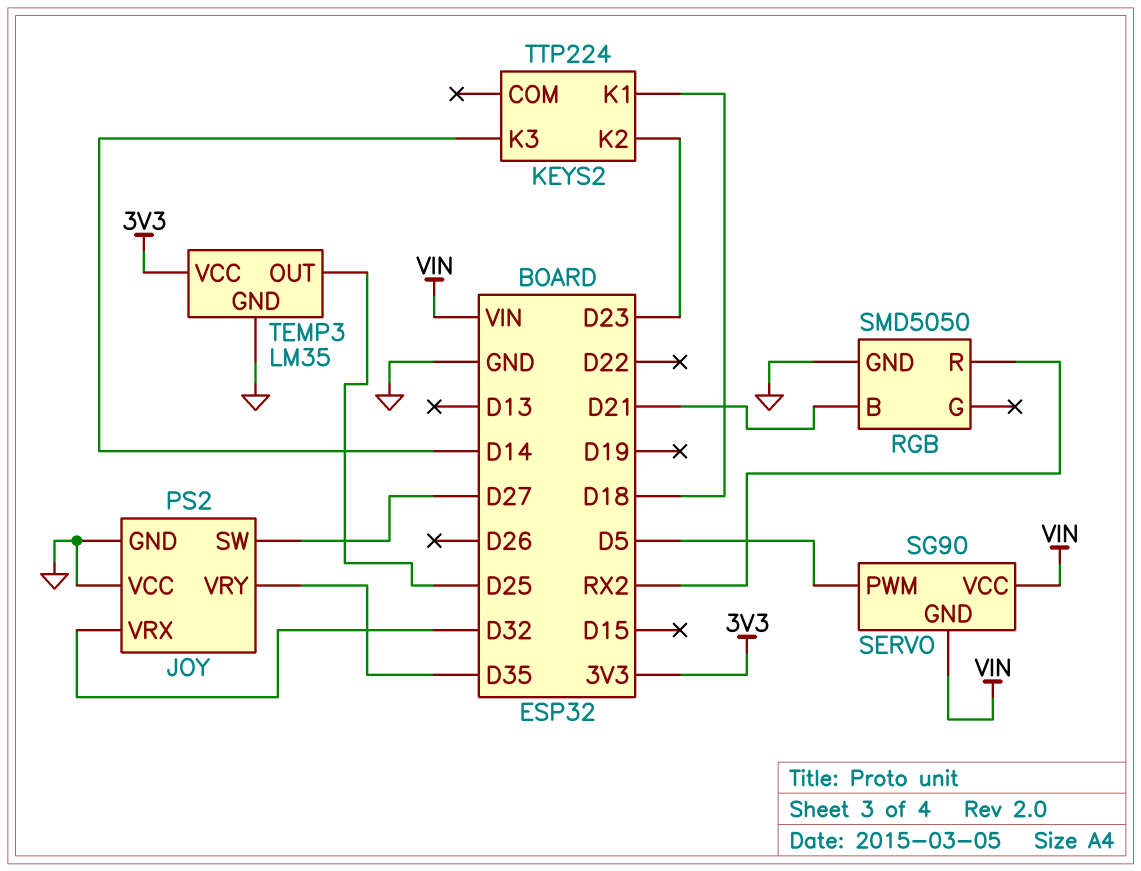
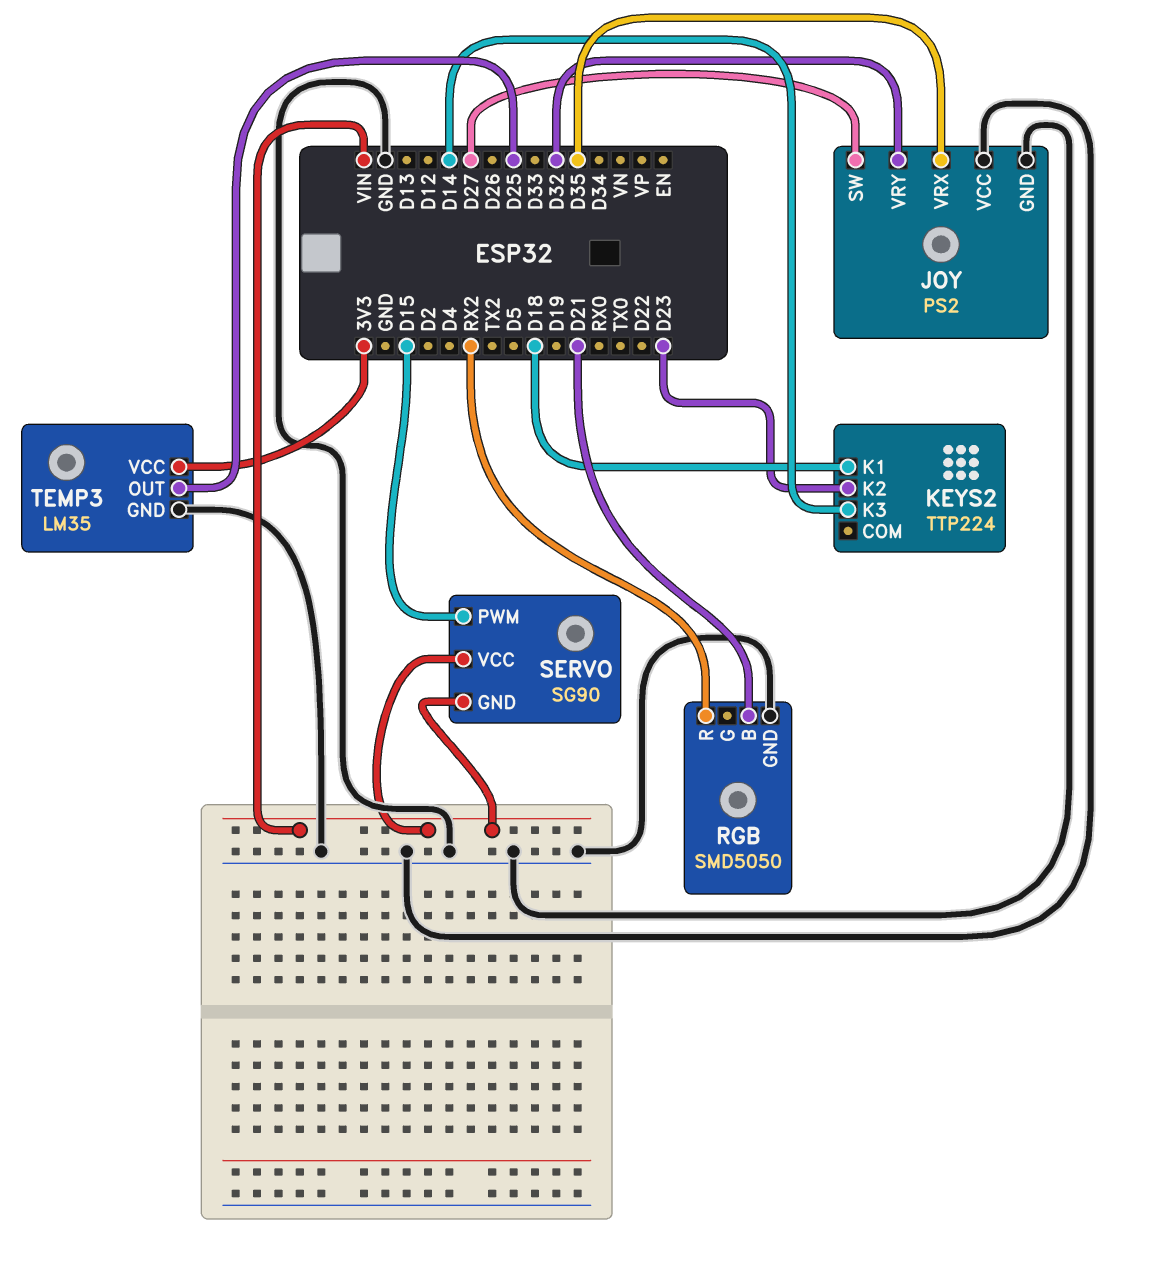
JOY pin VRX: D32 -> D35
JOY pin VRY: D35 -> D32
SERVO pin PWM: D5 -> D15

